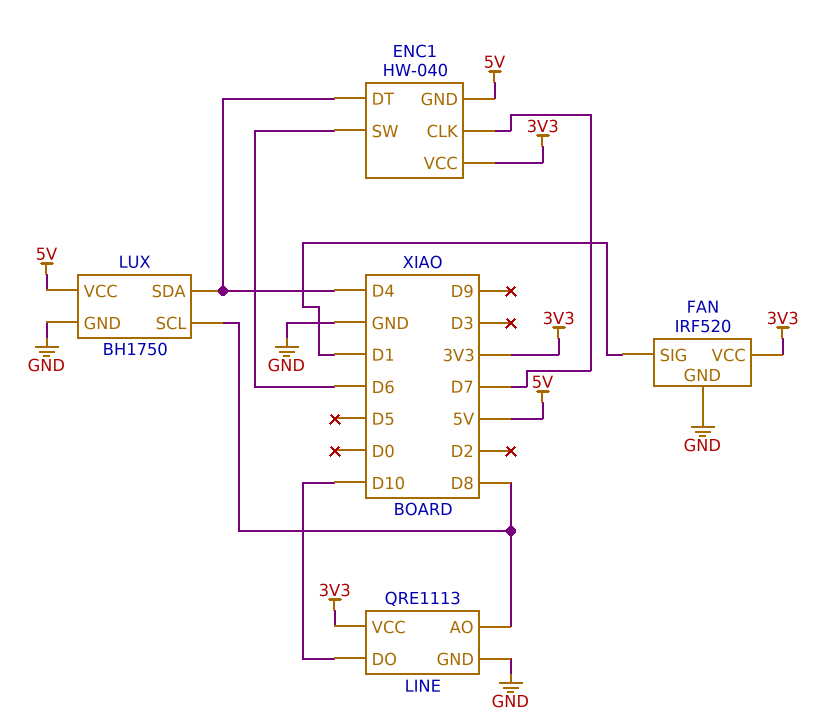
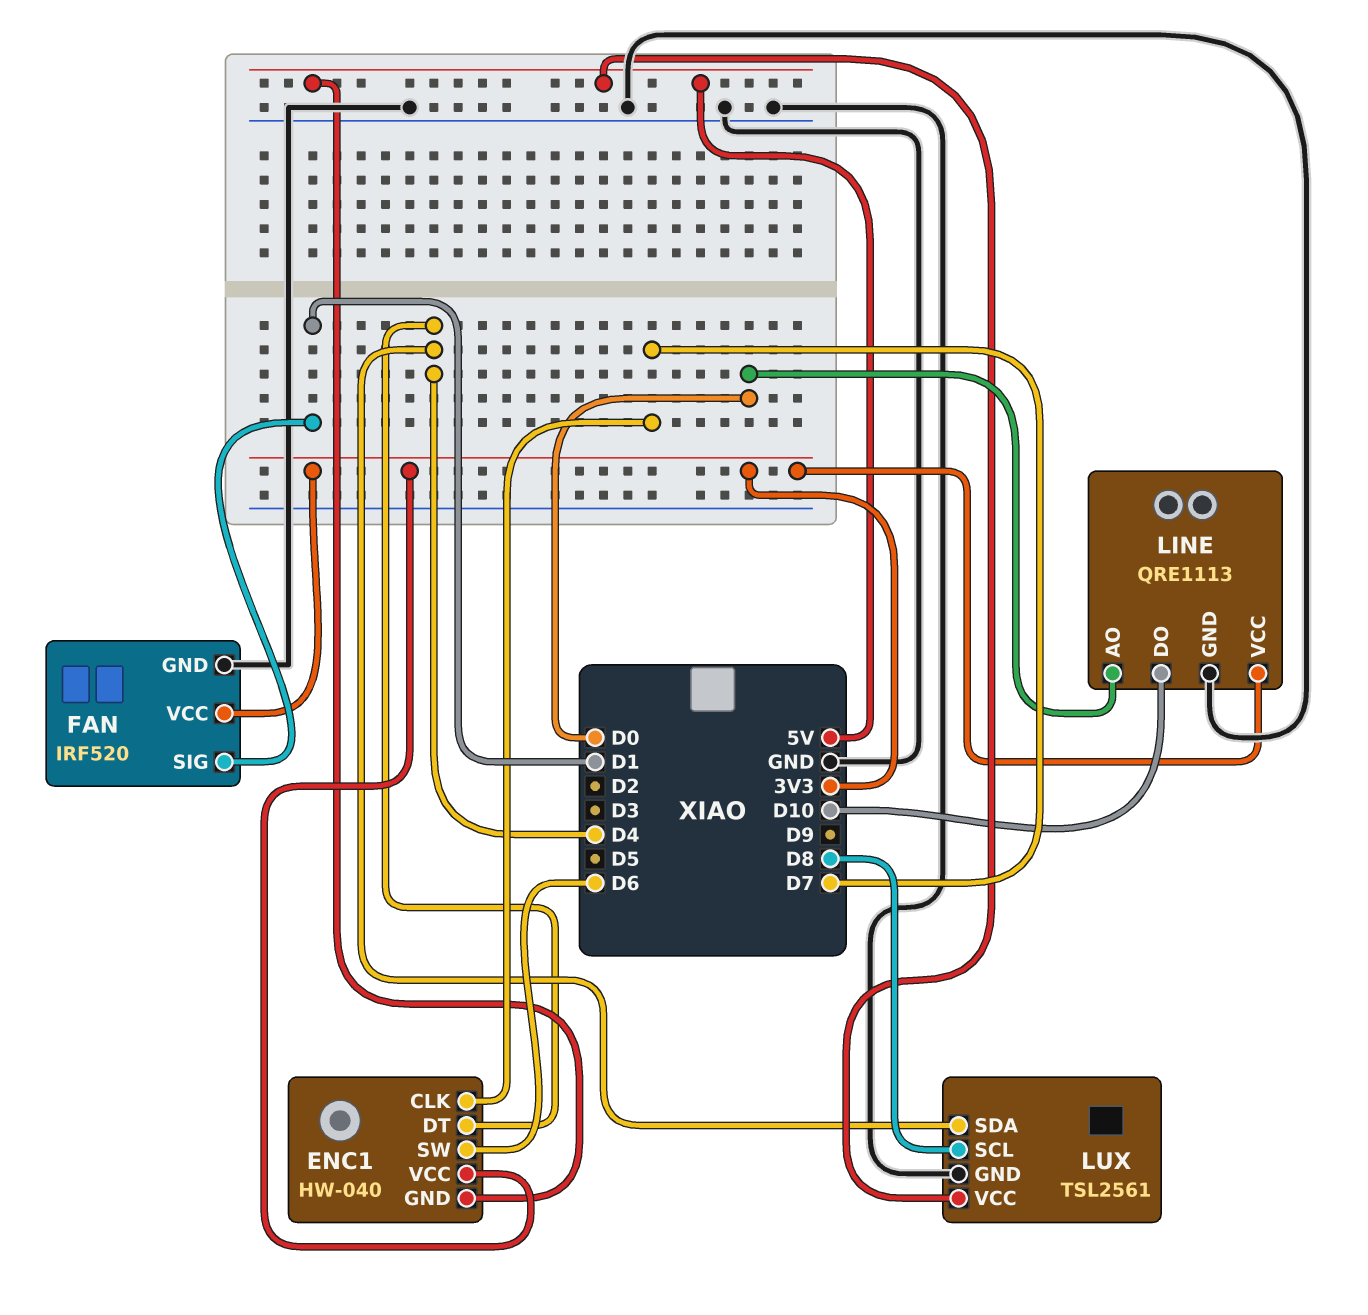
LINE pin AO: D8 -> D0
LUX: BH1750 -> TSL2561

